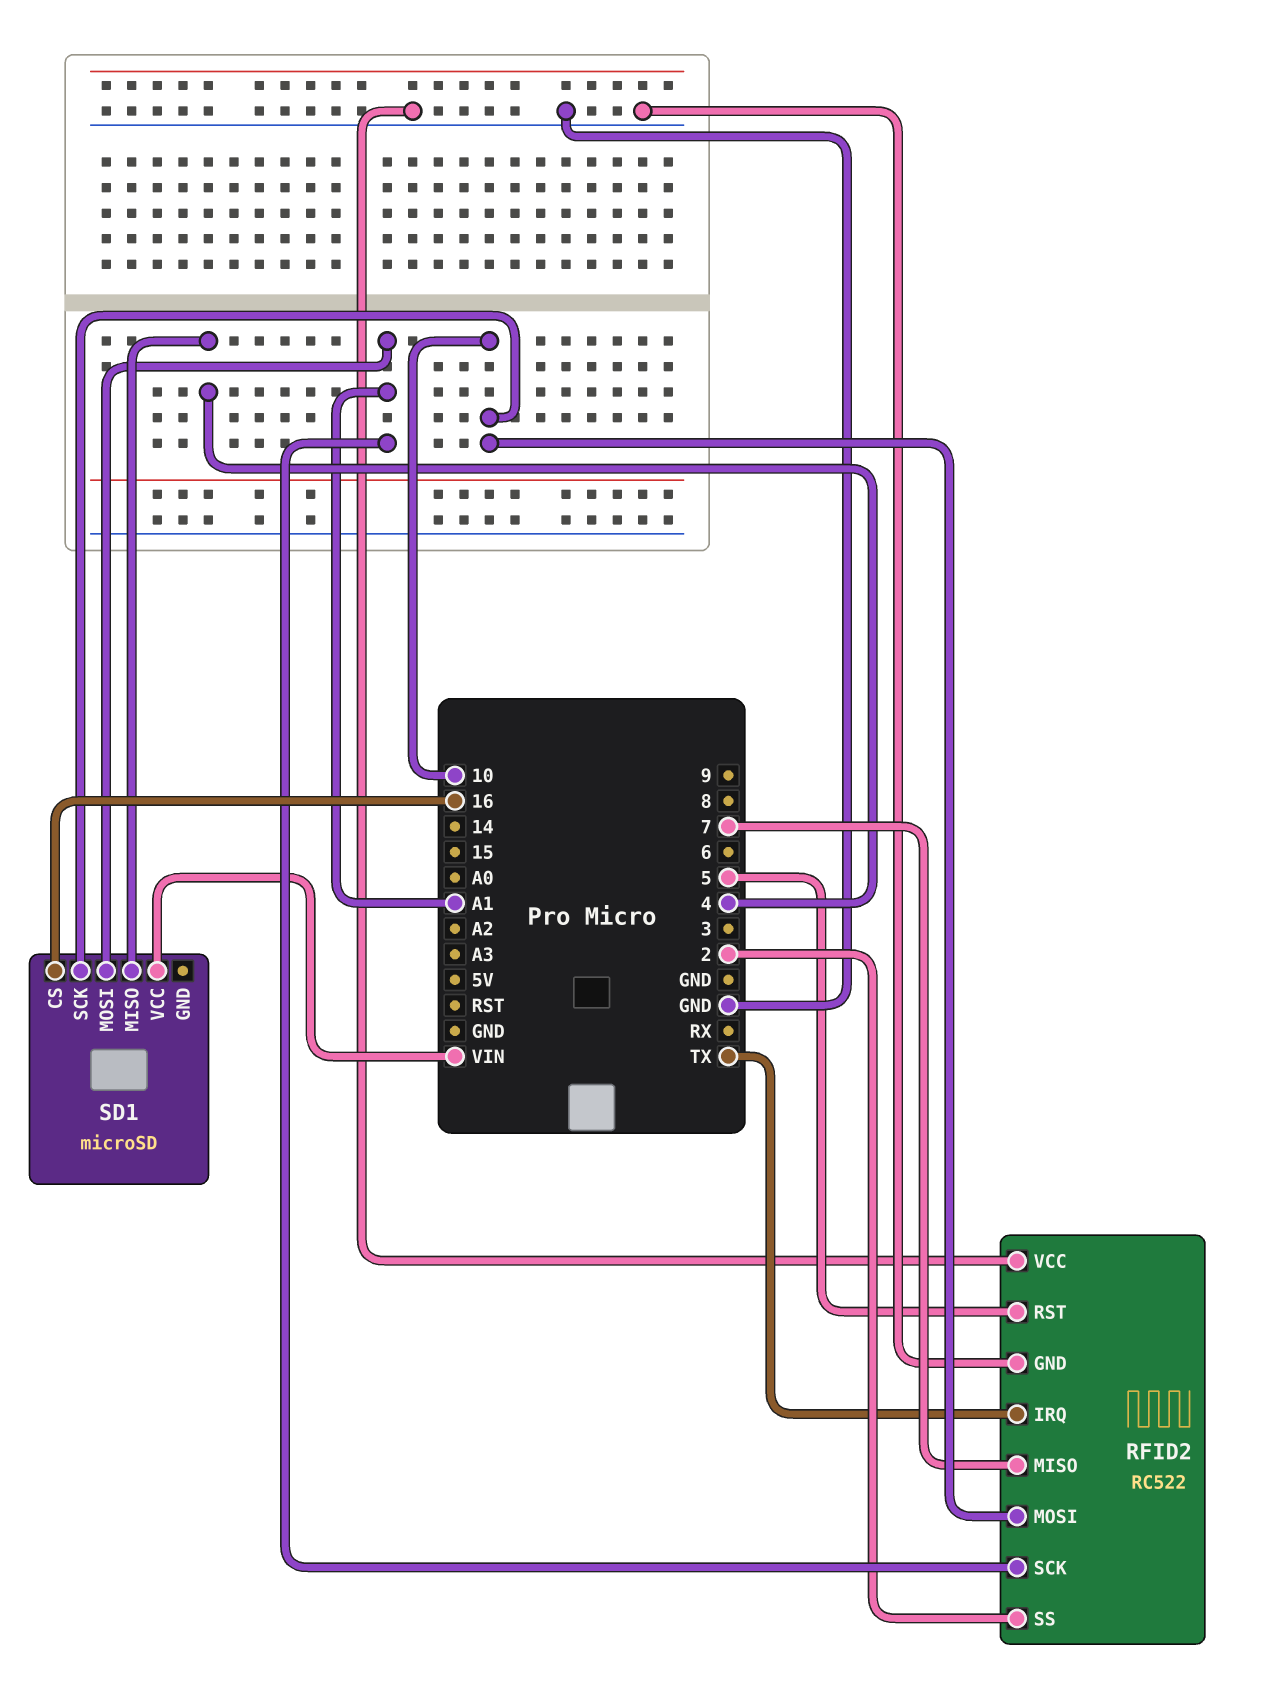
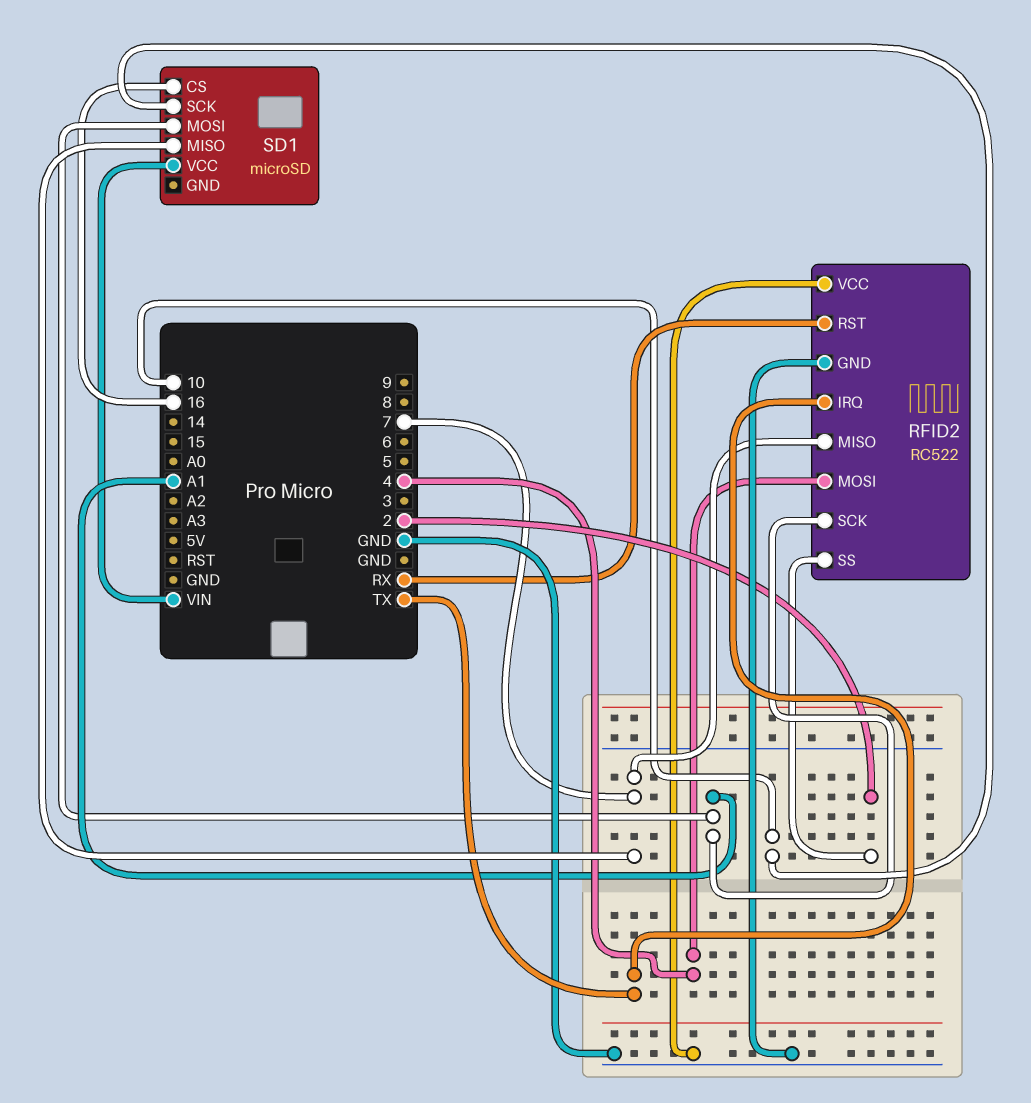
RFID2 pin MOSI: 10 -> 4
RFID2 pin RST: 5 -> RX
SD1 pin MISO: 4 -> 7

